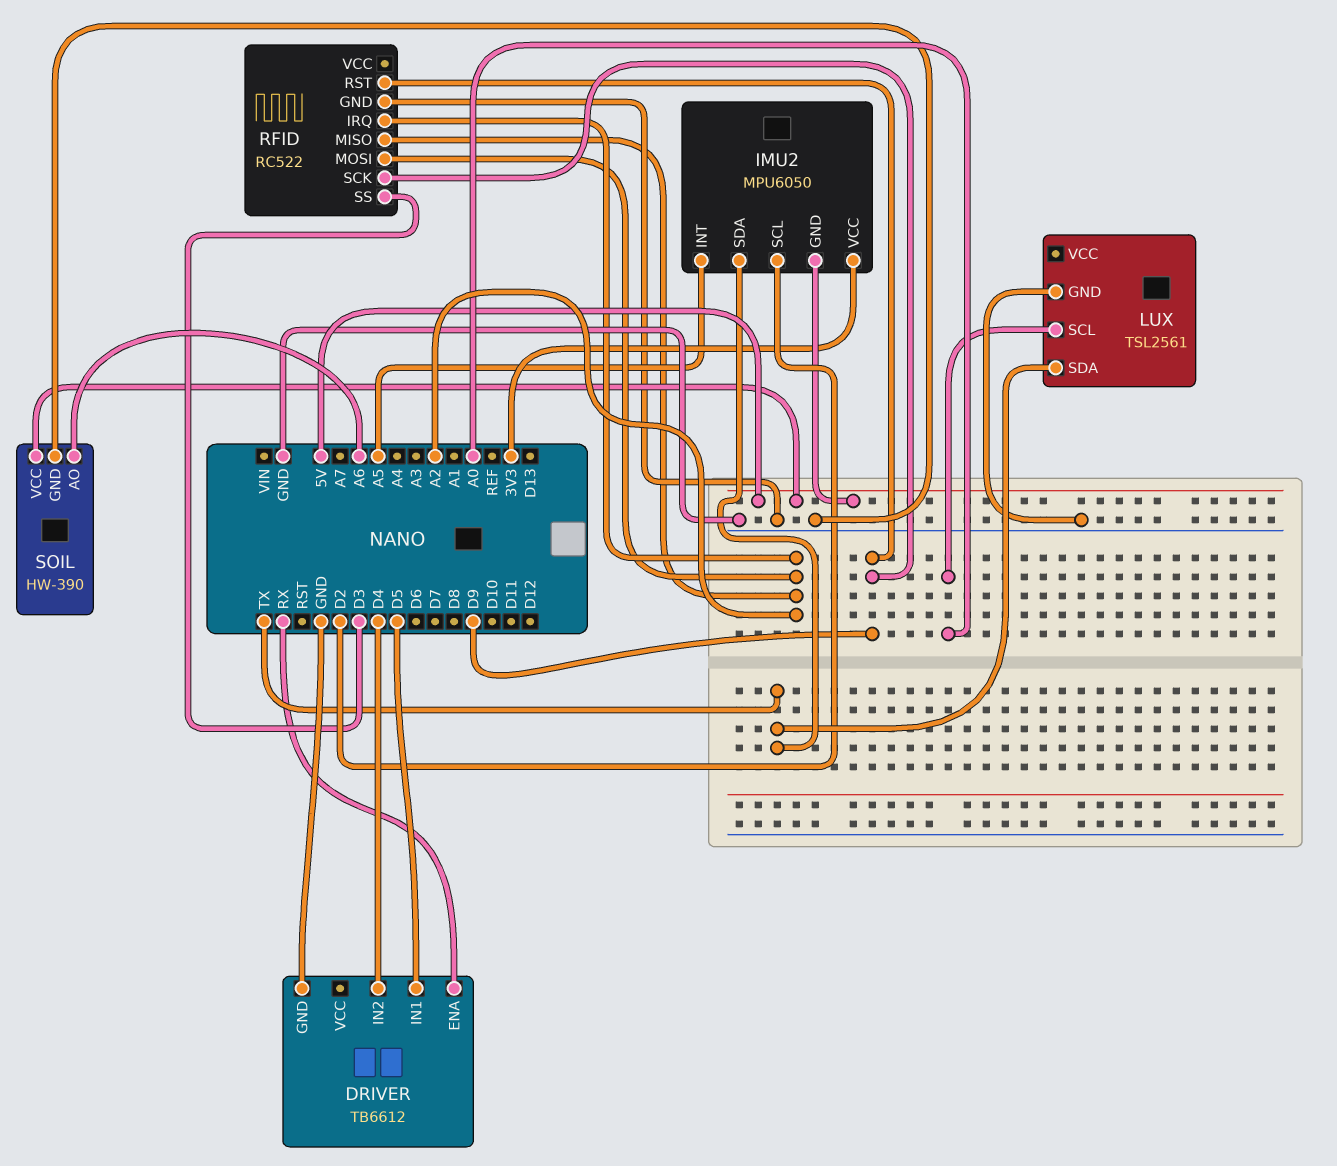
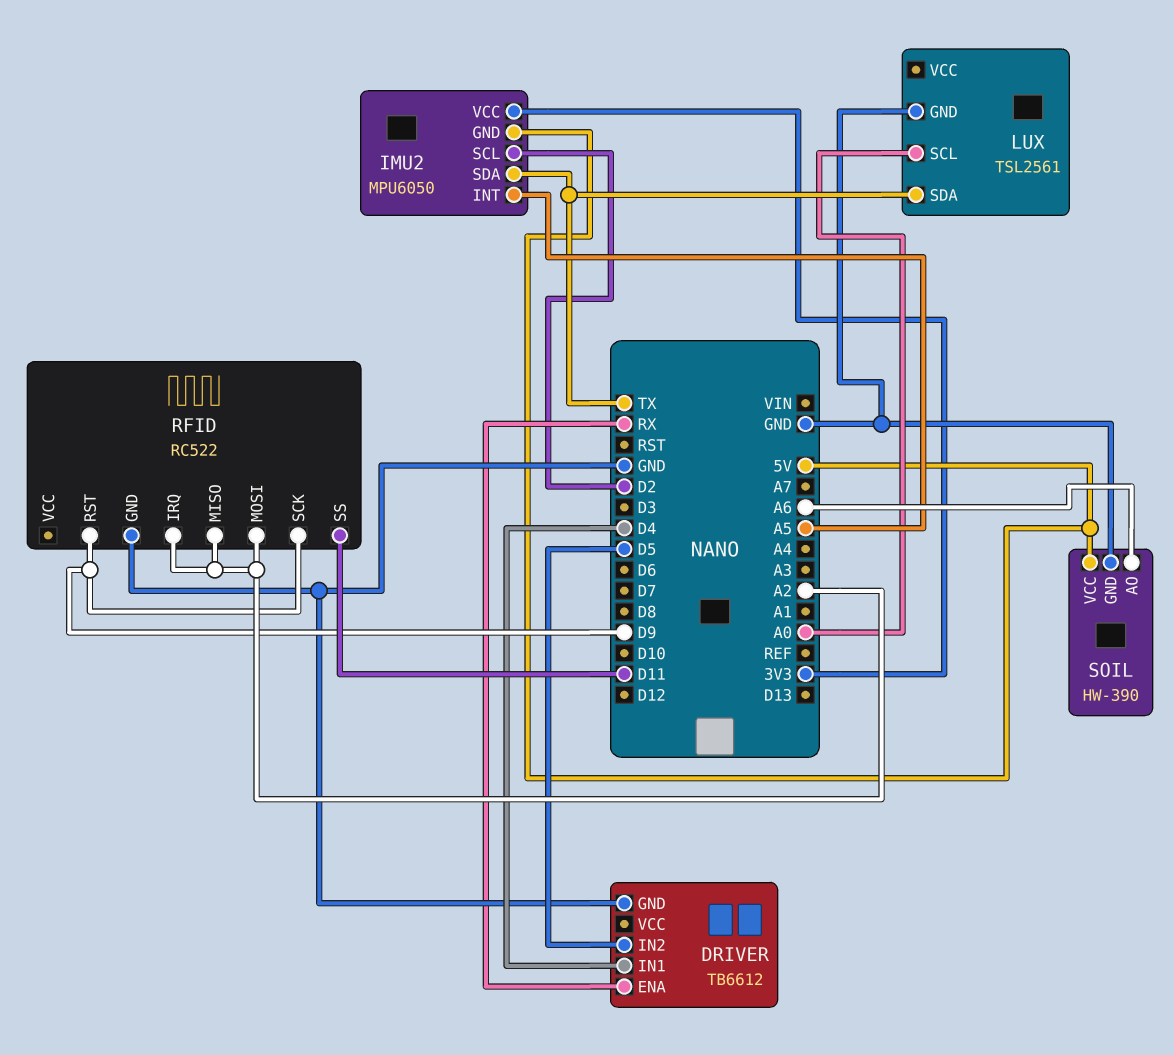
DRIVER pin IN1: D5 -> D4
DRIVER pin IN2: D4 -> D5
RFID pin SS: D3 -> D11

